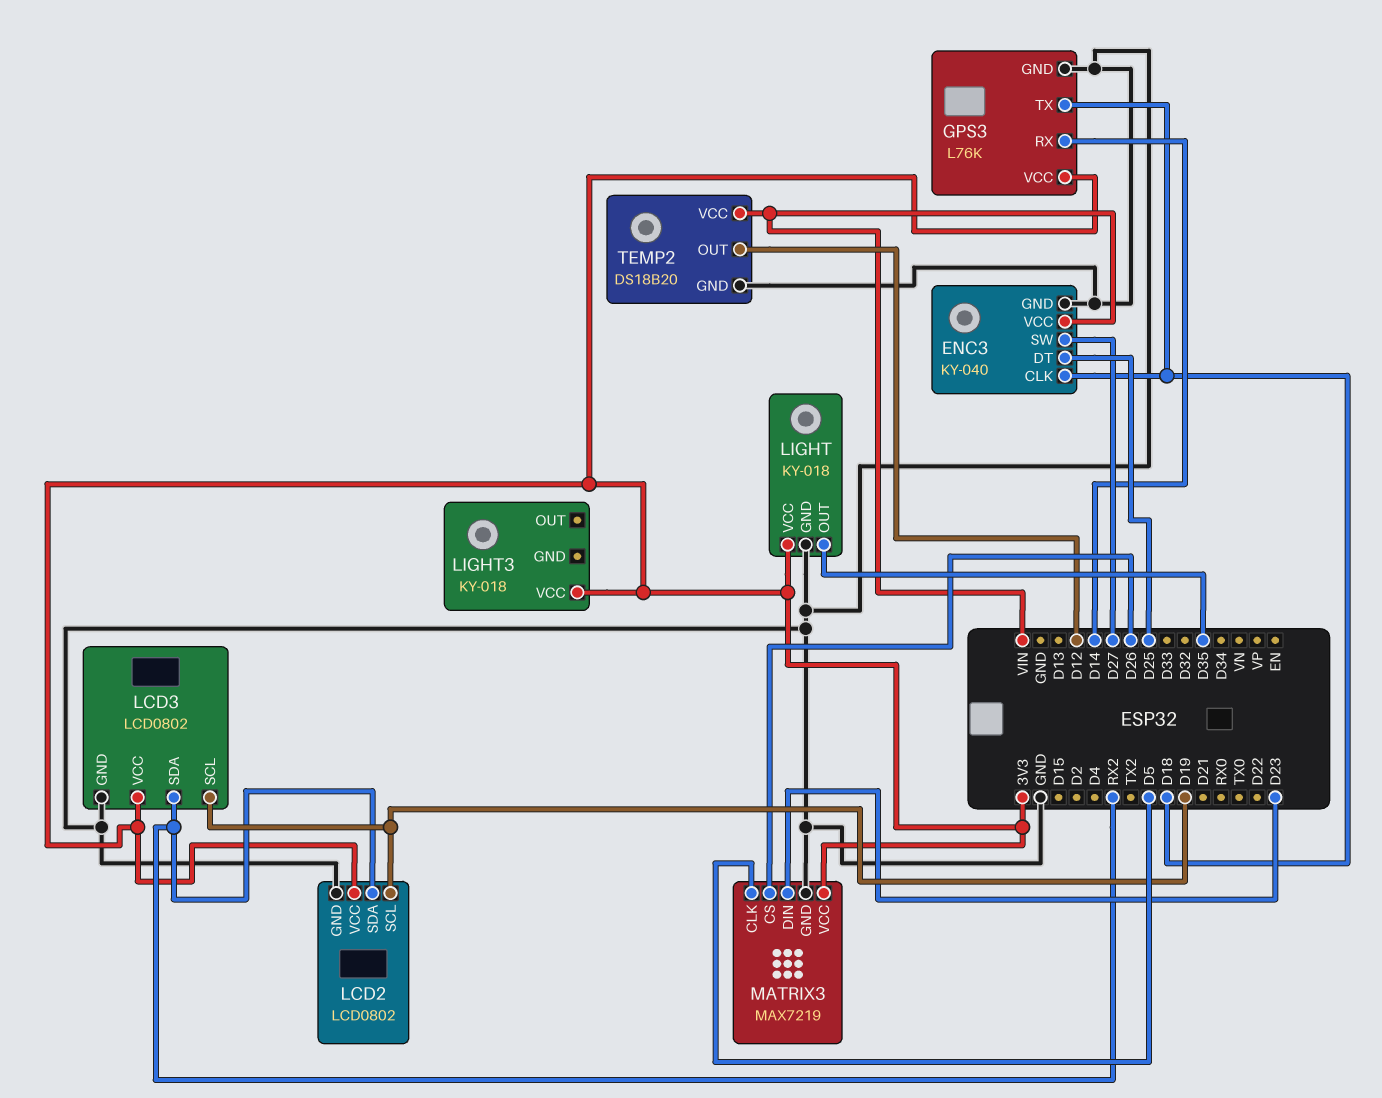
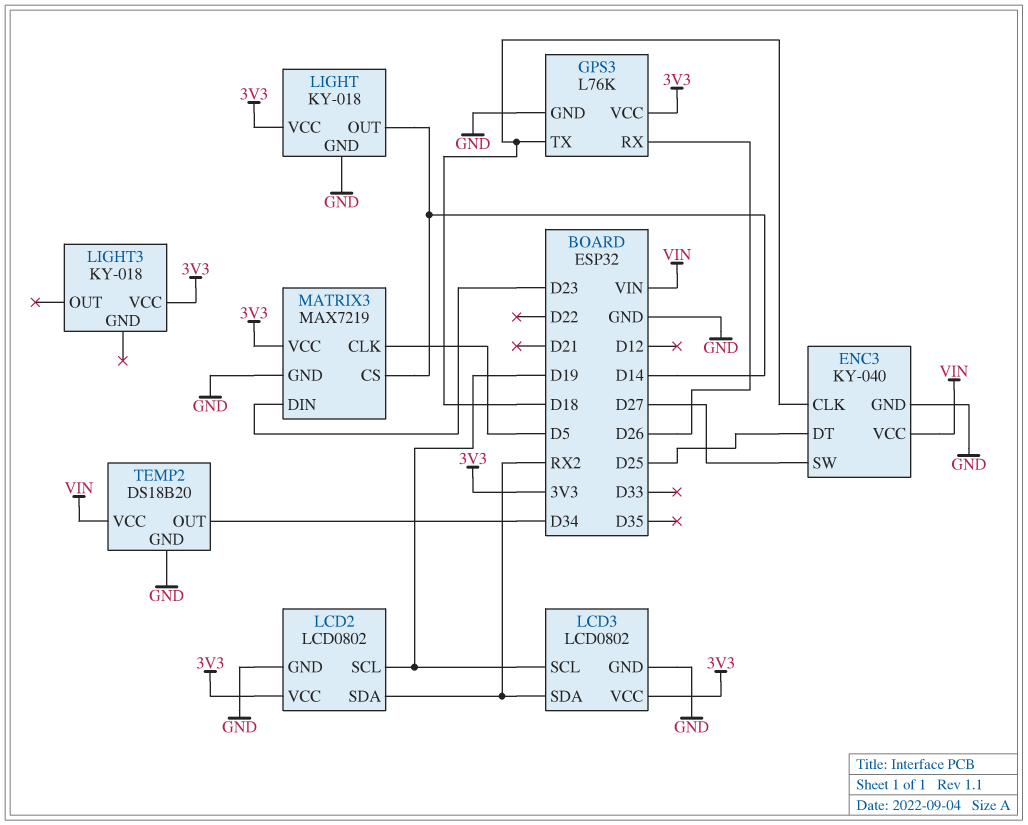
GPS3 pin RX: D14 -> D26
LIGHT pin OUT: D35 -> D14
MATRIX3 pin CS: D26 -> D14
TEMP2 pin OUT: D12 -> D34

